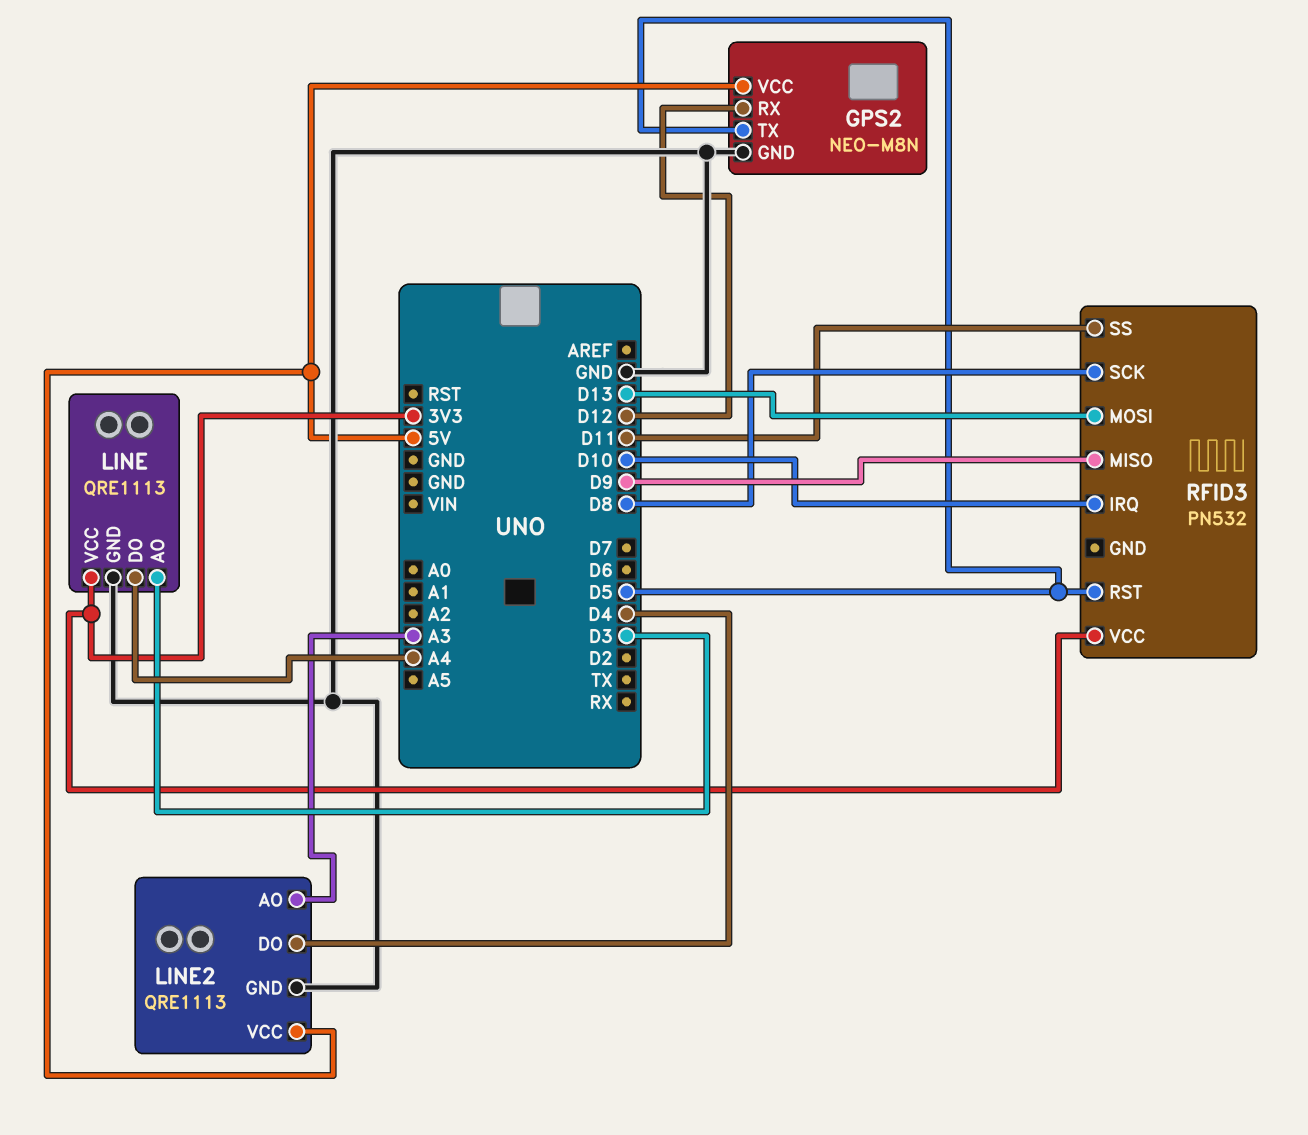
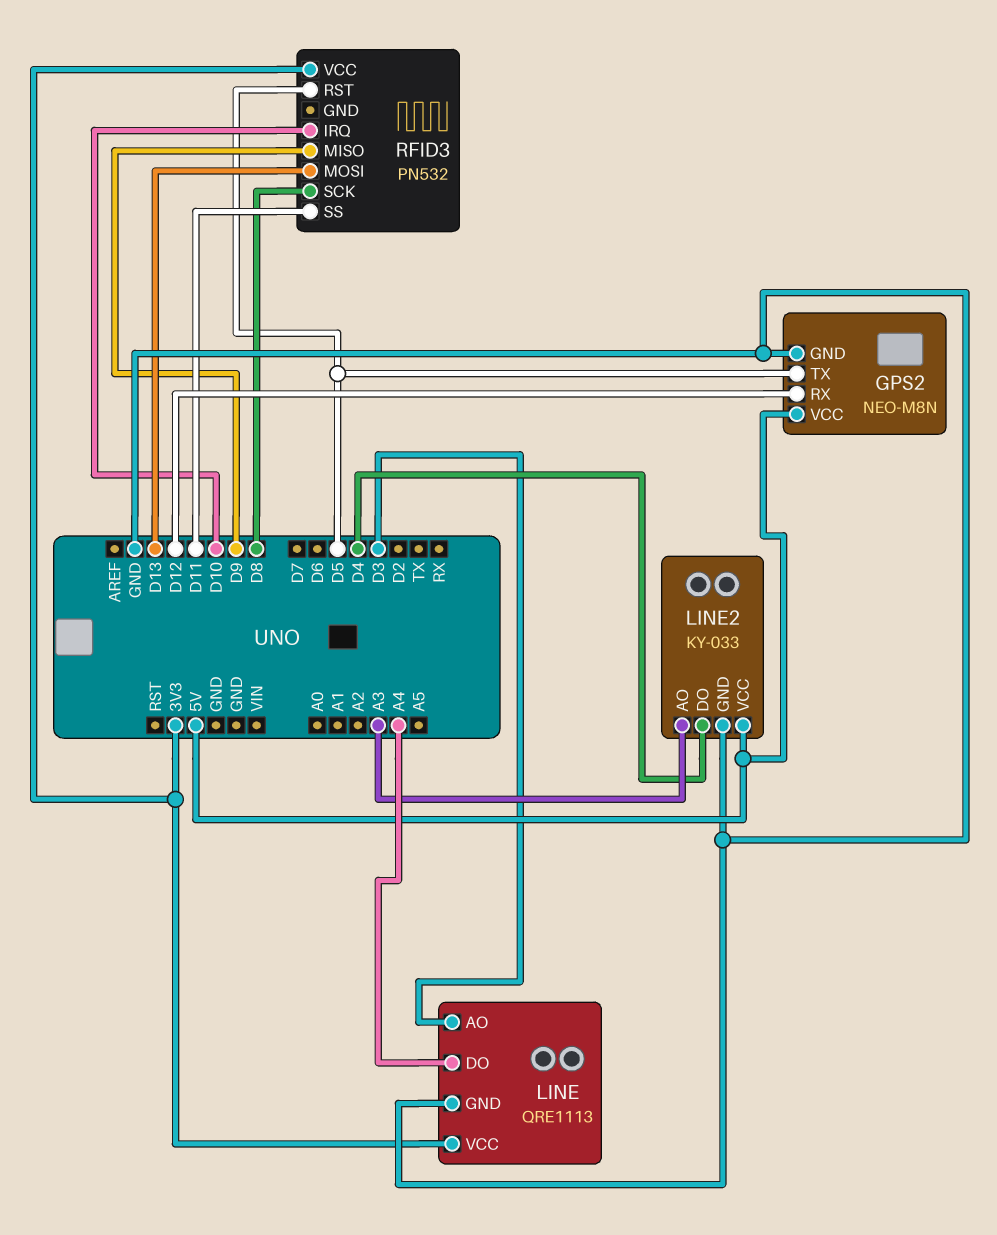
LINE2: QRE1113 -> KY-033

